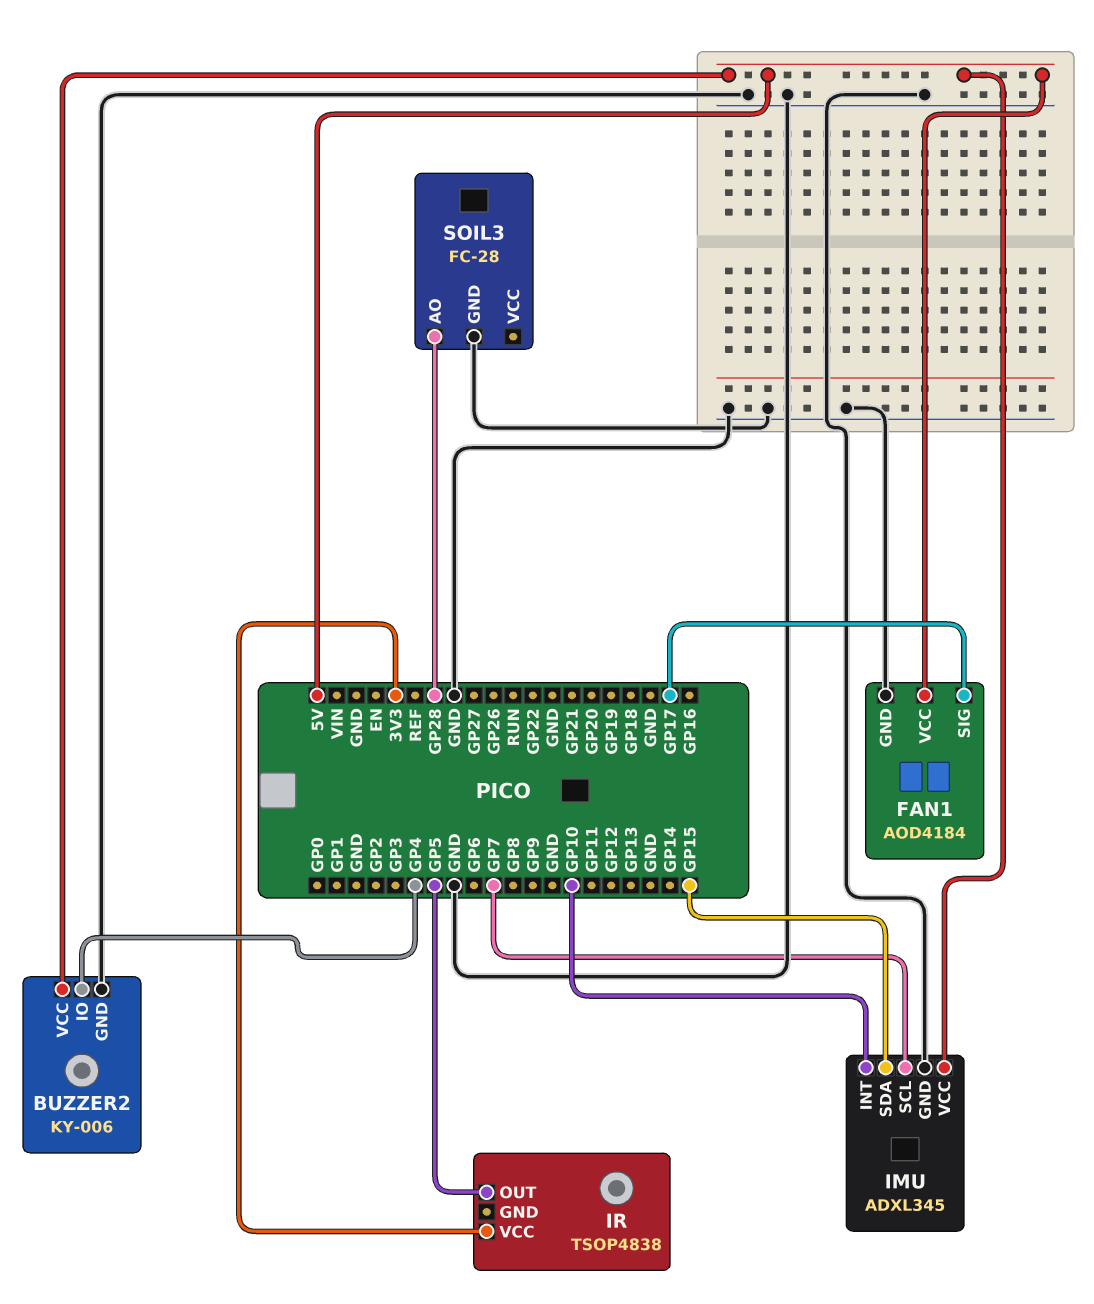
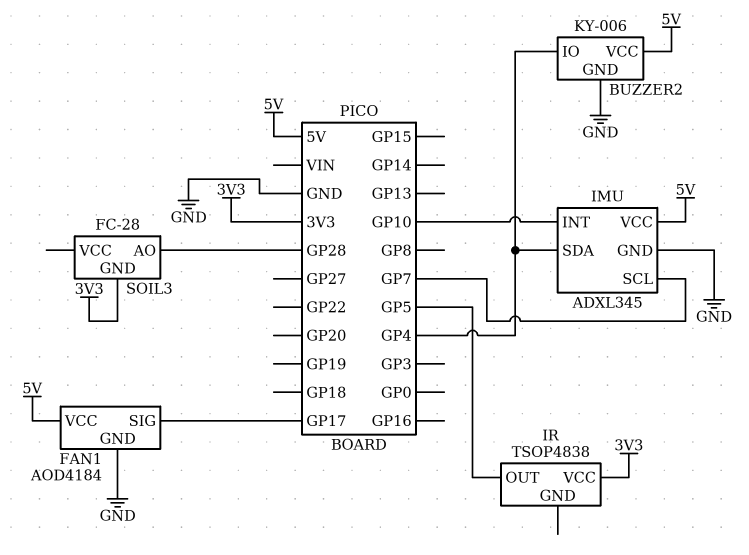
IMU pin SDA: GP15 -> GP4
SOIL3 pin GND: GND -> 3V3

